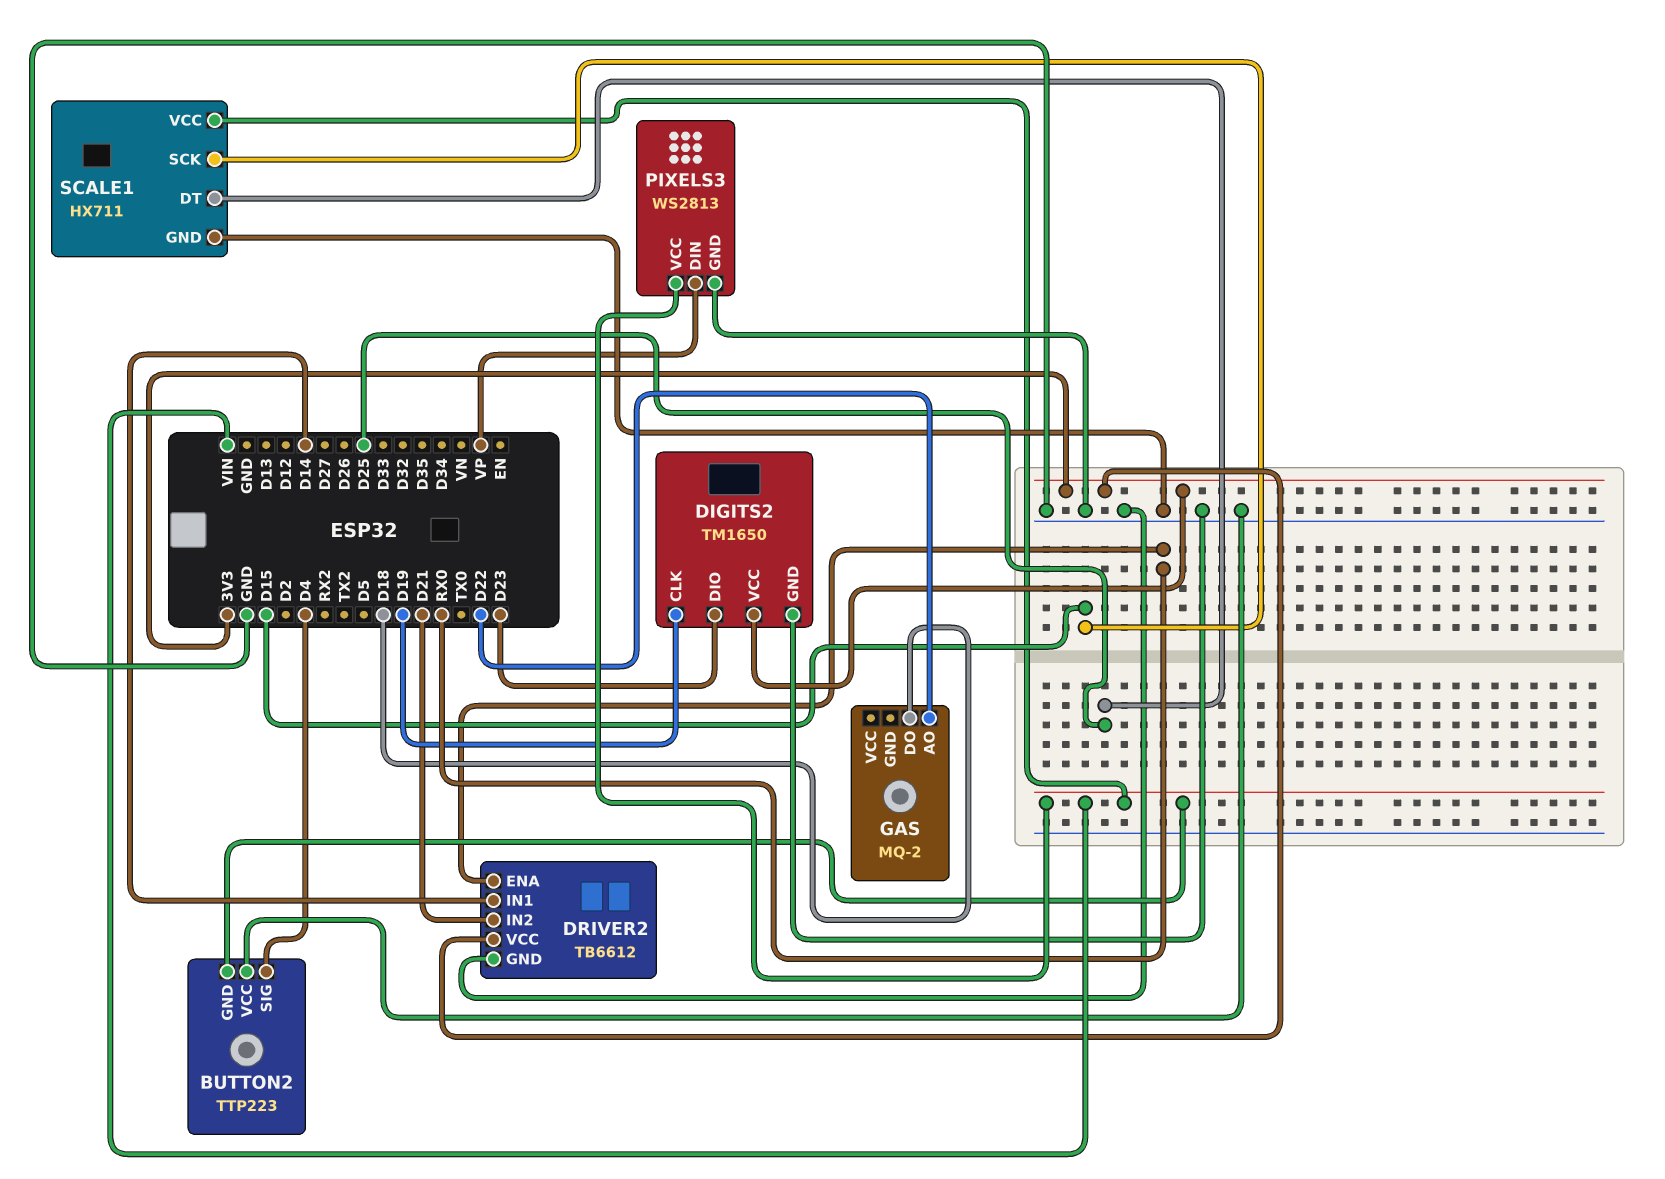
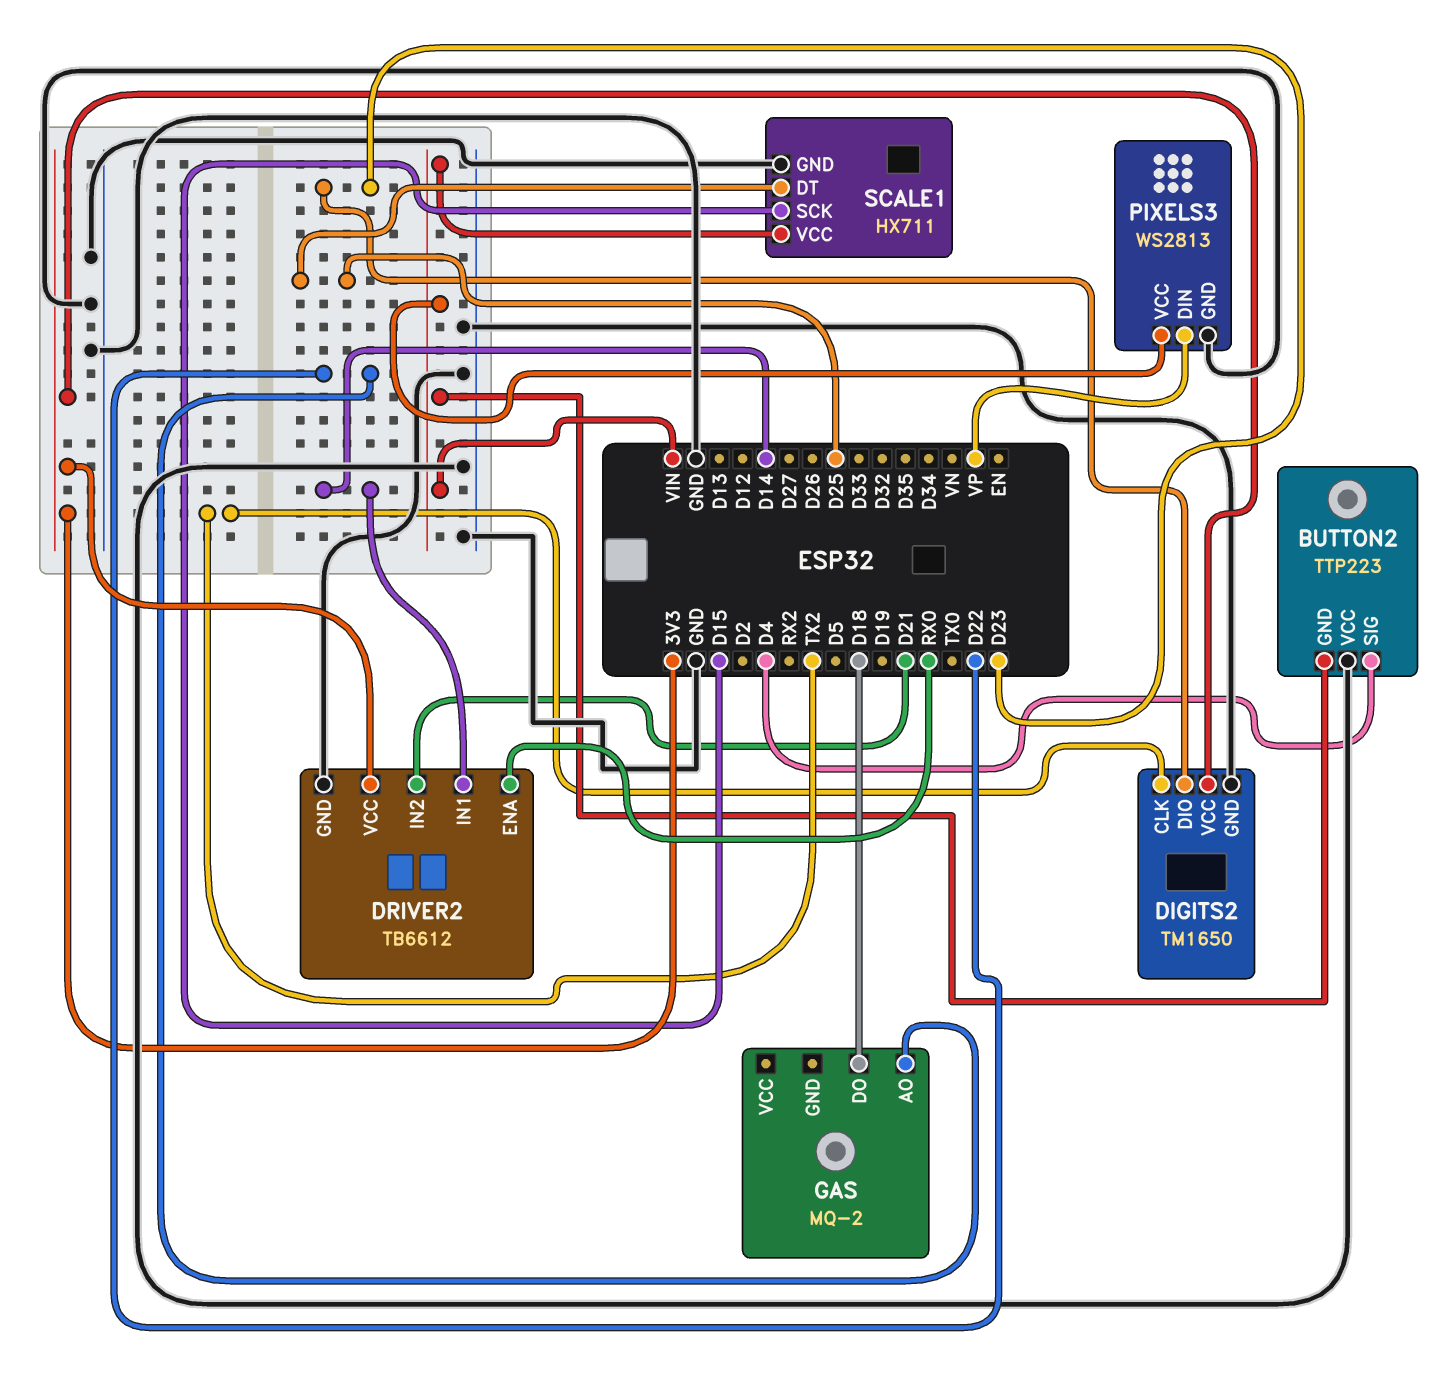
DIGITS2 pin CLK: D19 -> TX2

